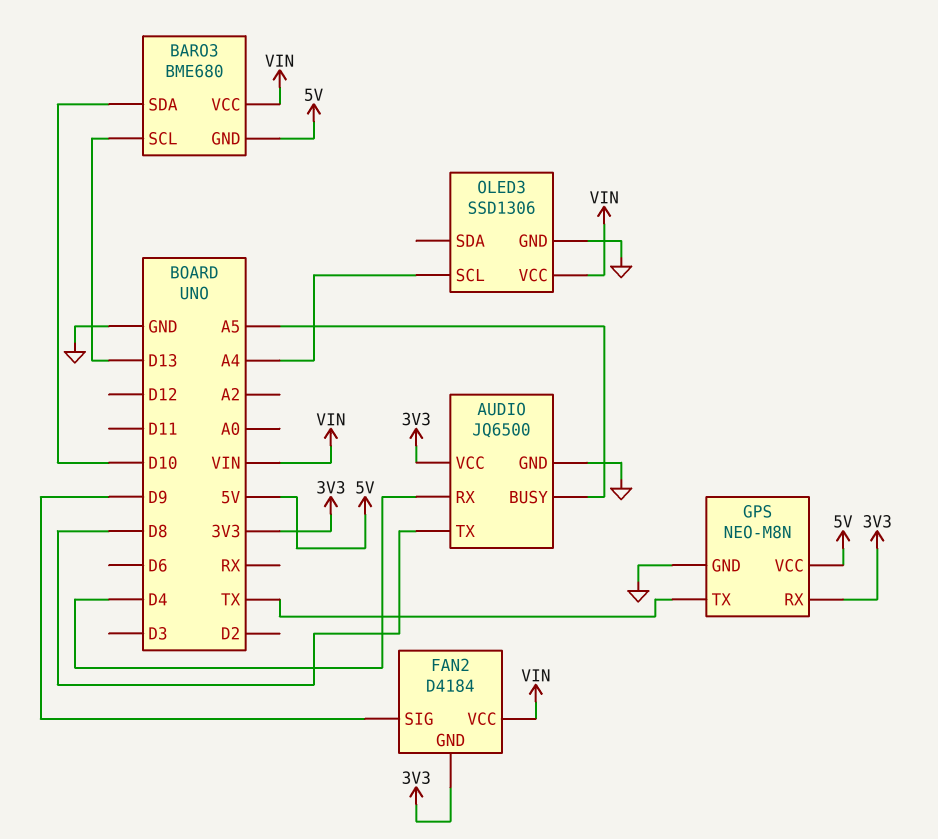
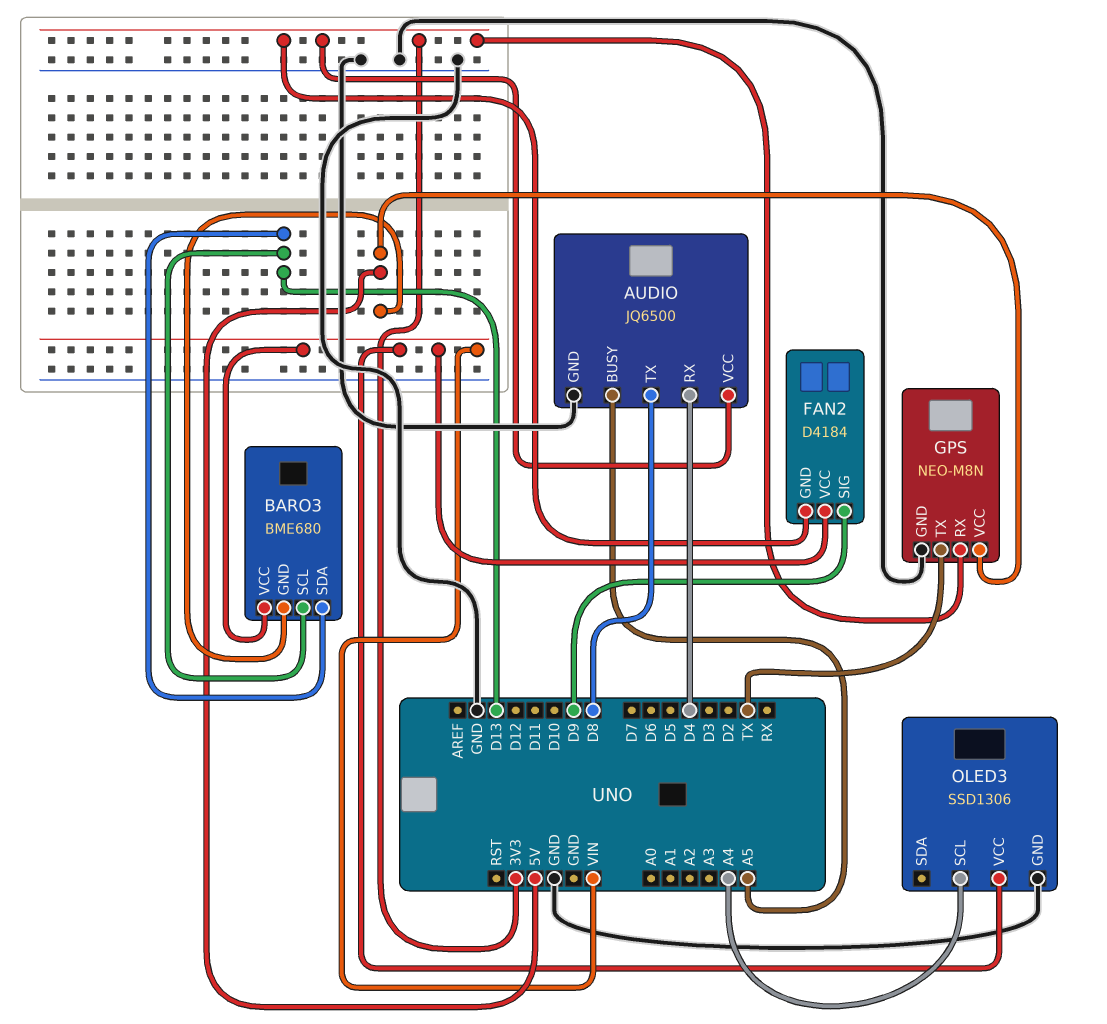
BARO3 pin SDA: D10 -> D13

